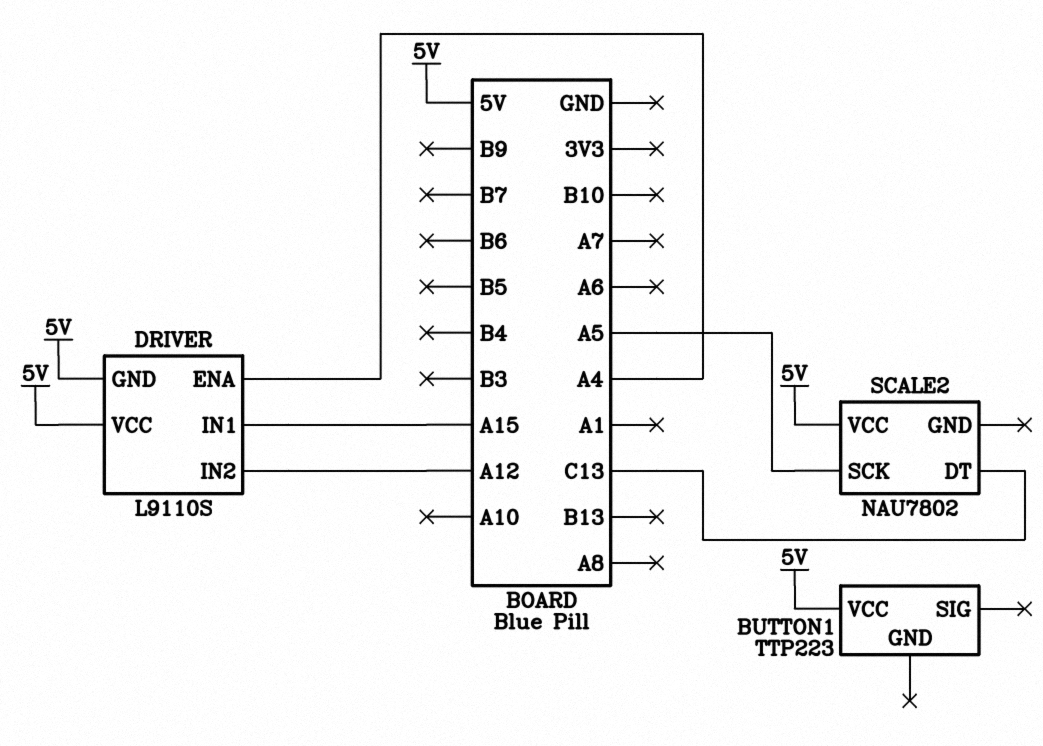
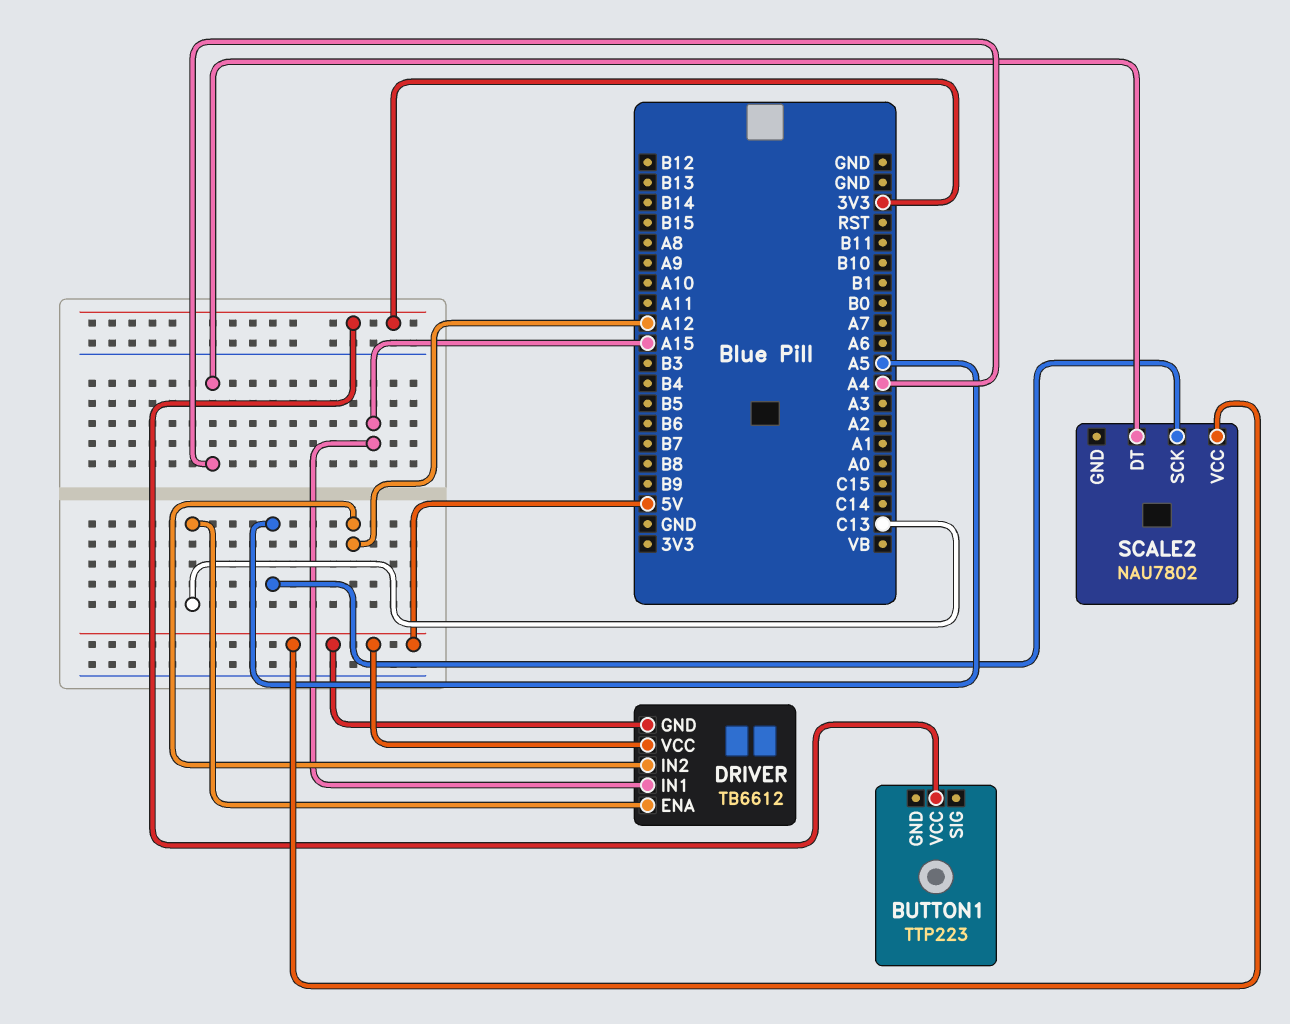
BUTTON1 pin VCC: 5V -> 3V3
DRIVER: L9110S -> TB6612
DRIVER pin ENA: A4 -> C13
SCALE2 pin DT: C13 -> A4

